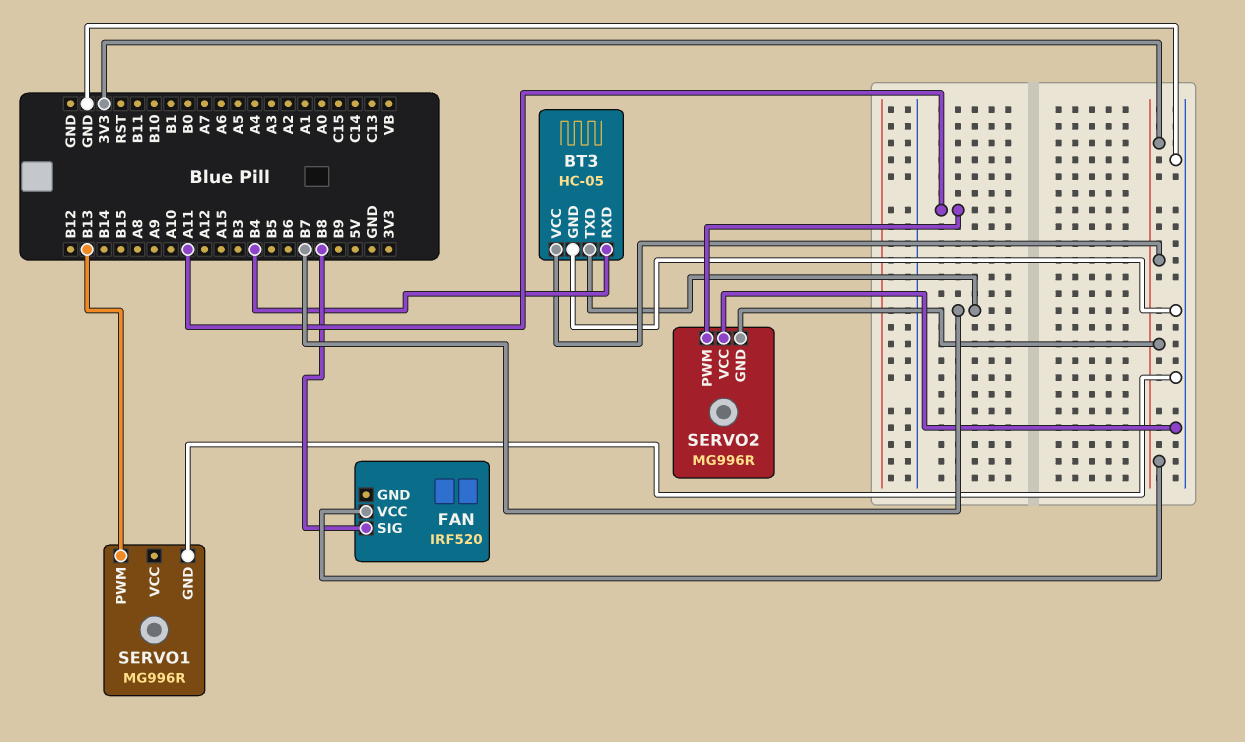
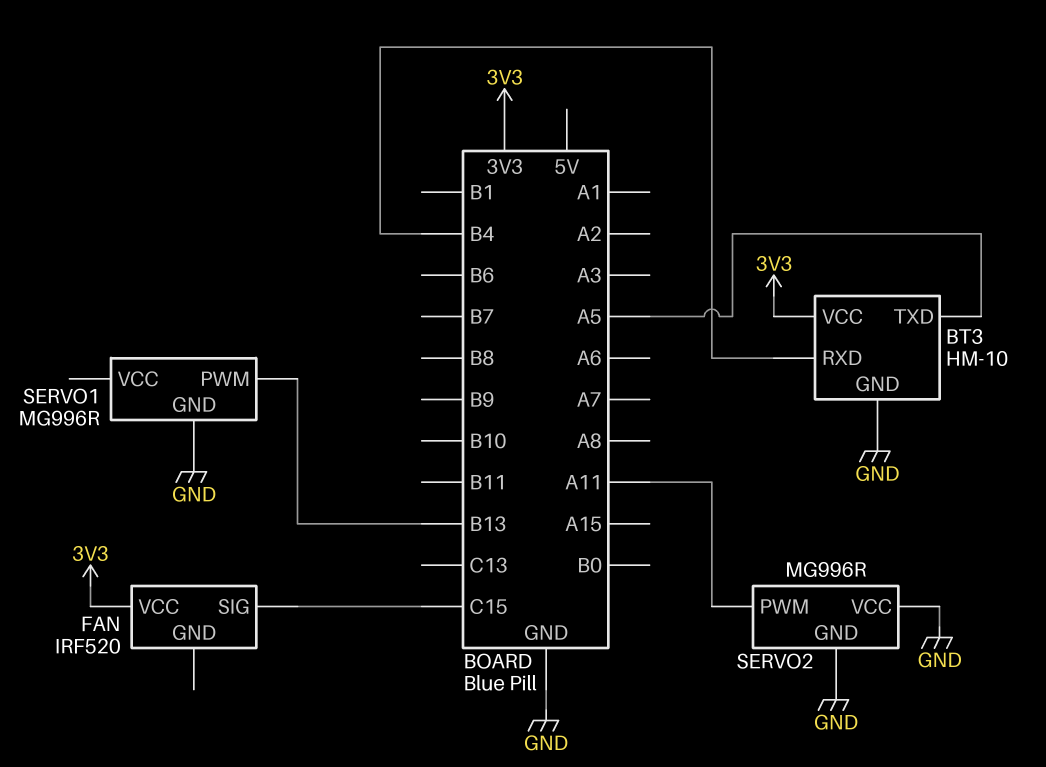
BT3: HC-05 -> HM-10
BT3 pin TXD: B7 -> A5
FAN pin SIG: B8 -> C15
SERVO2 pin GND: 3V3 -> GND

